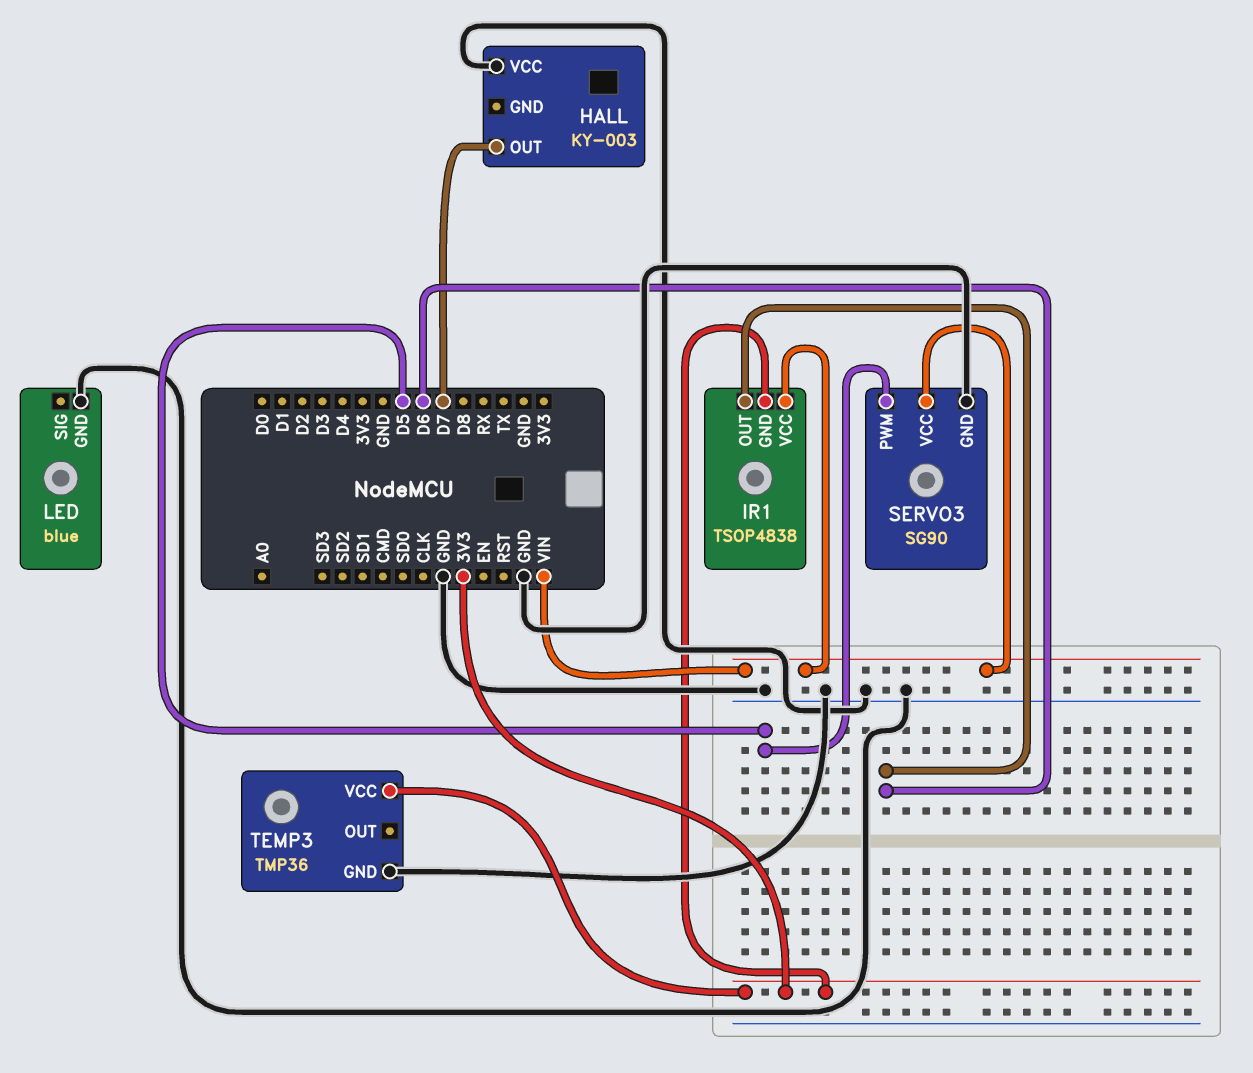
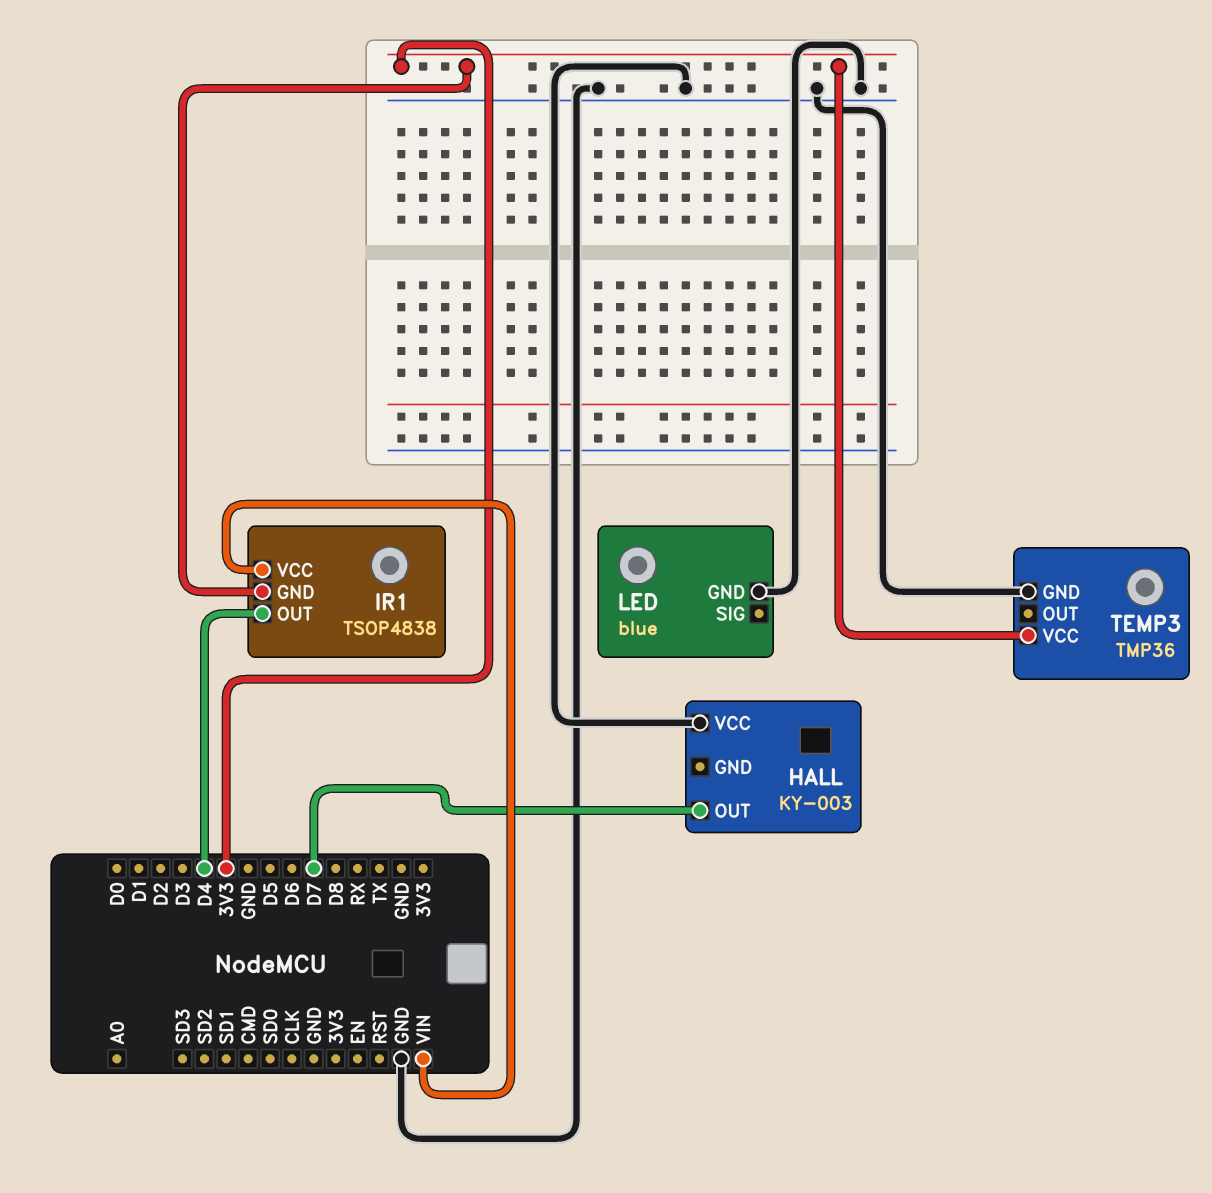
IR1 pin OUT: D6 -> D4
SERVO3: SG90 -> none
SERVO3 pin GND: GND -> none
SERVO3 pin PWM: D5 -> none
SERVO3 pin VCC: VIN -> none

